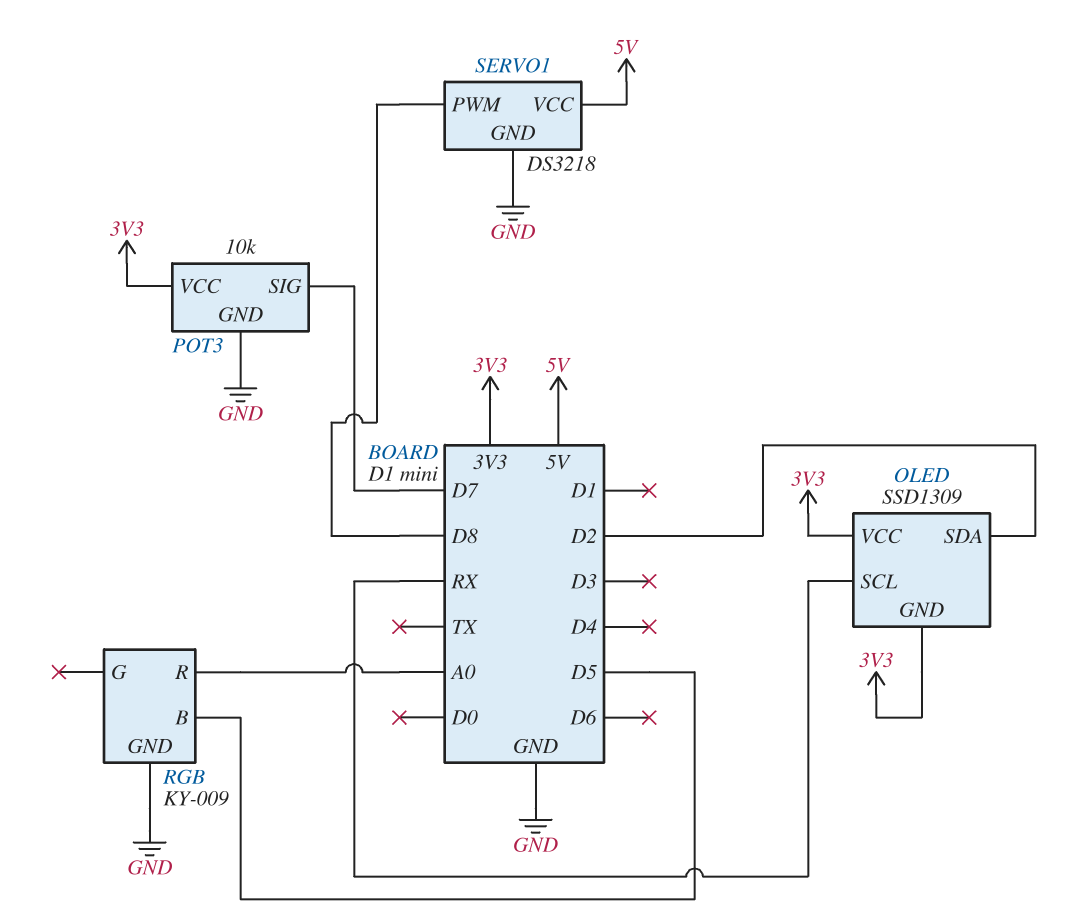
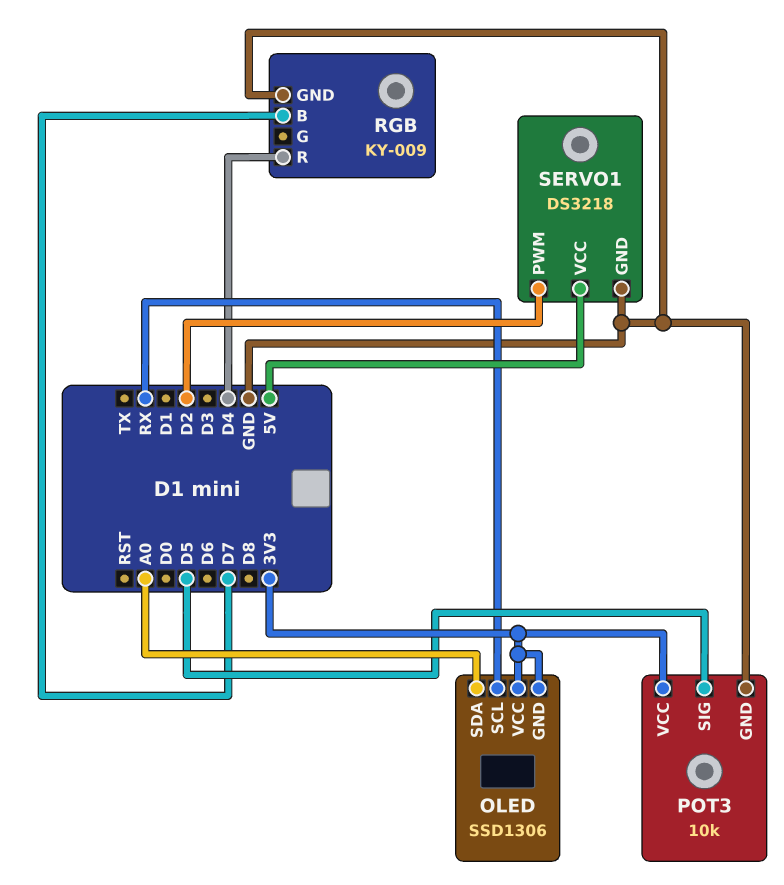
OLED: SSD1309 -> SSD1306
OLED pin SDA: D2 -> A0
POT3 pin SIG: D7 -> D5
RGB pin B: D5 -> D7
RGB pin R: A0 -> D4
SERVO1 pin PWM: D8 -> D2

